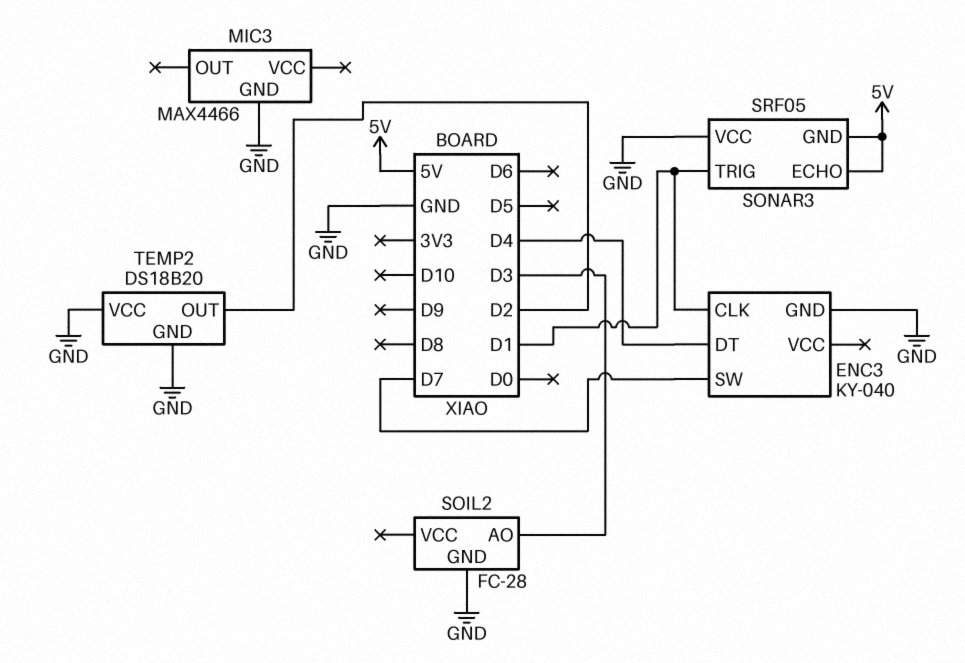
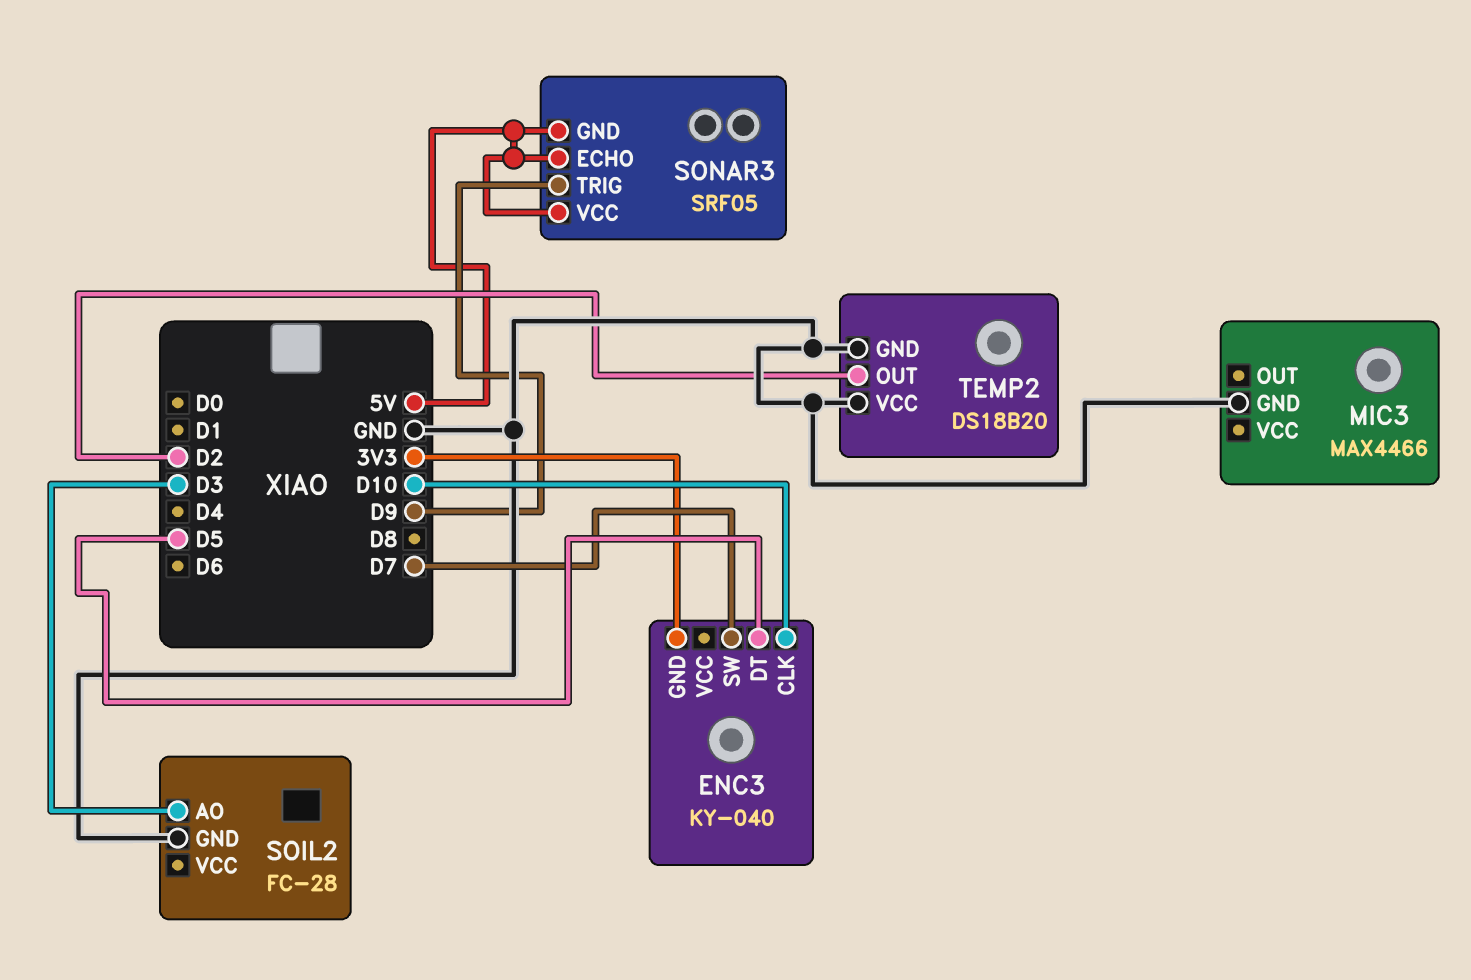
ENC3 pin CLK: D1 -> D10
ENC3 pin DT: D4 -> D5
ENC3 pin GND: GND -> 3V3
SONAR3 pin TRIG: D1 -> D9
SONAR3 pin VCC: GND -> 5V

